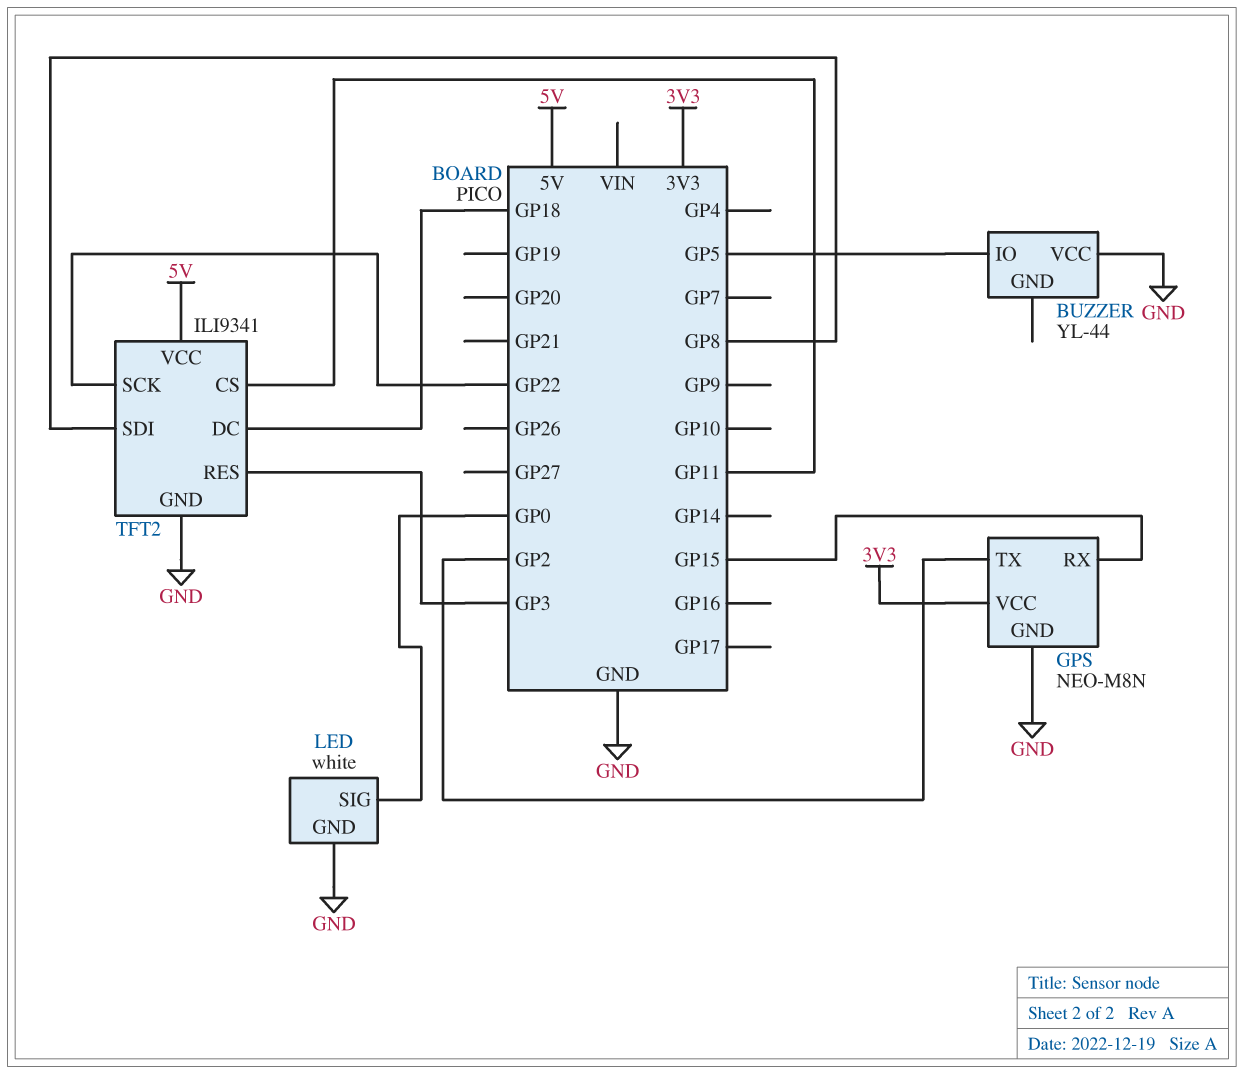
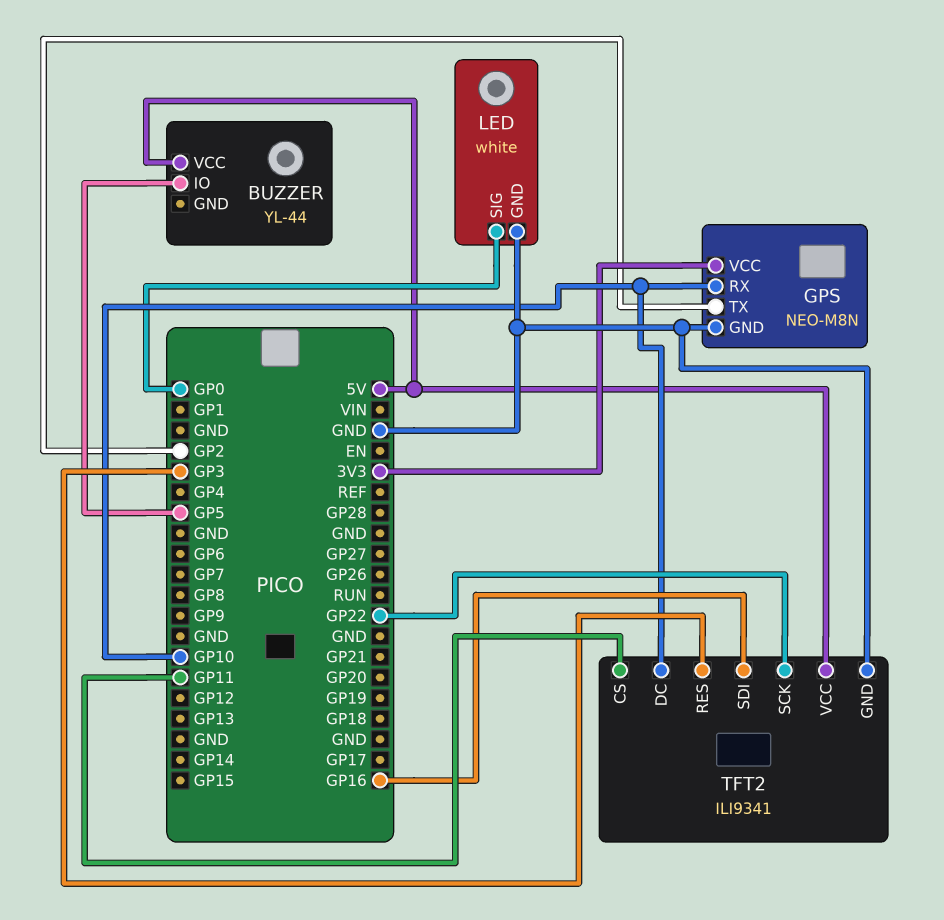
BUZZER pin VCC: GND -> 5V
GPS pin RX: GP15 -> GP10
TFT2 pin DC: GP18 -> GP10
TFT2 pin SDI: GP8 -> GP16

